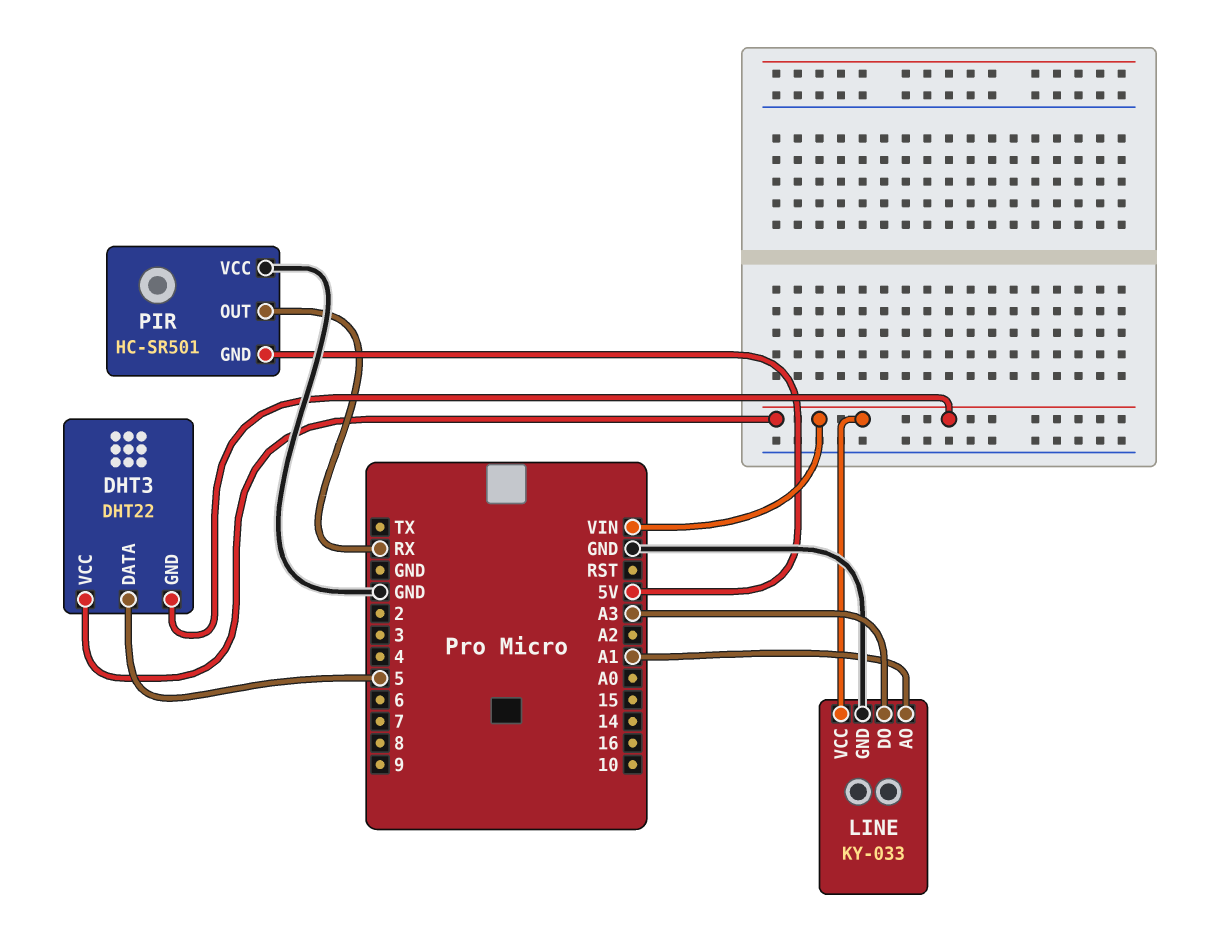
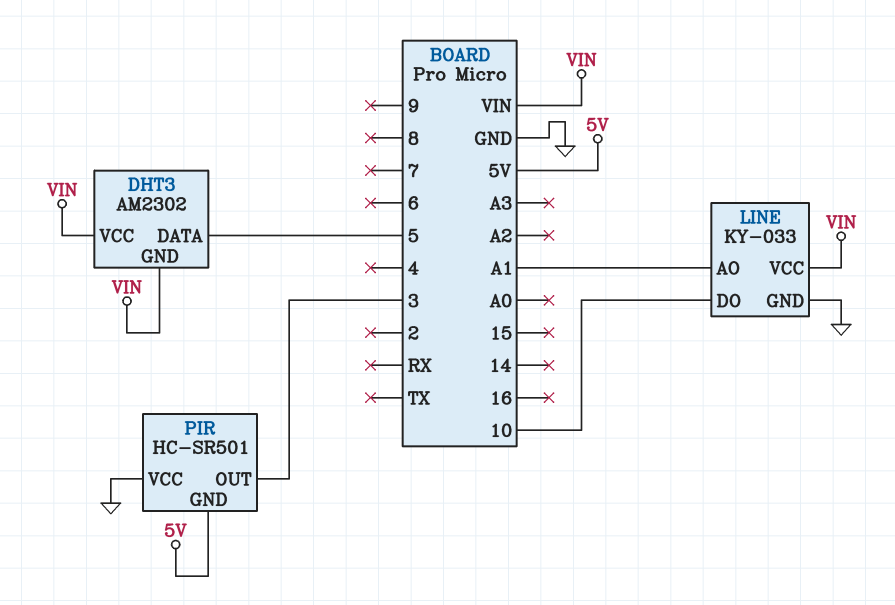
DHT3: DHT22 -> AM2302
LINE pin DO: A3 -> 10
PIR pin OUT: RX -> 3

